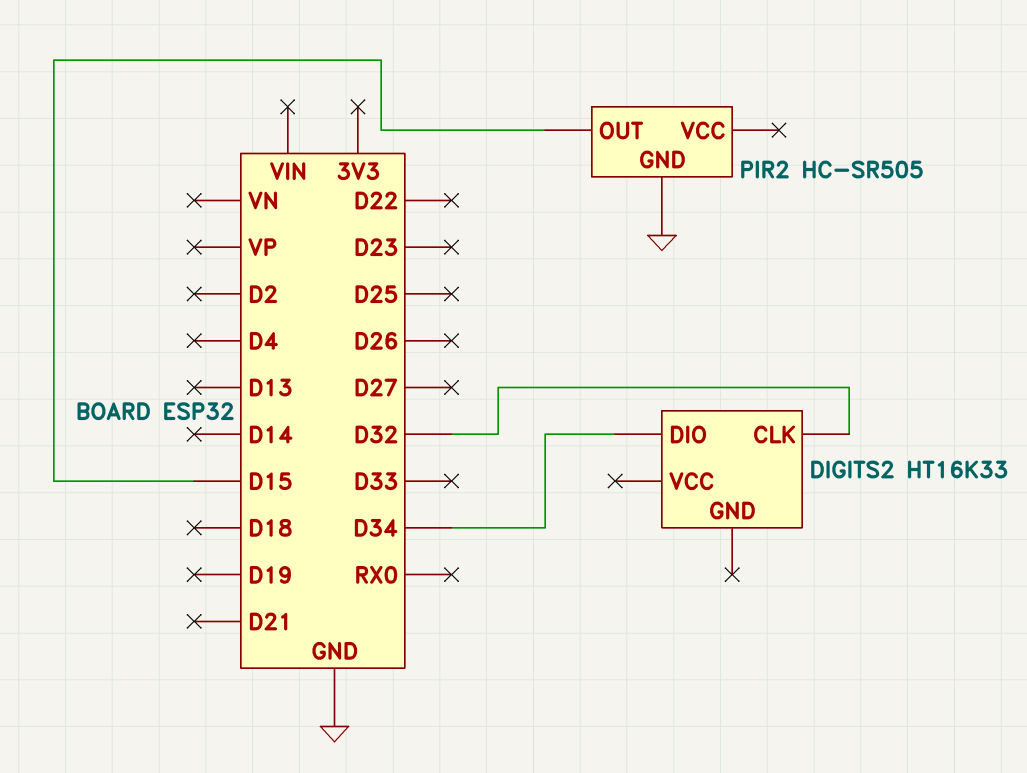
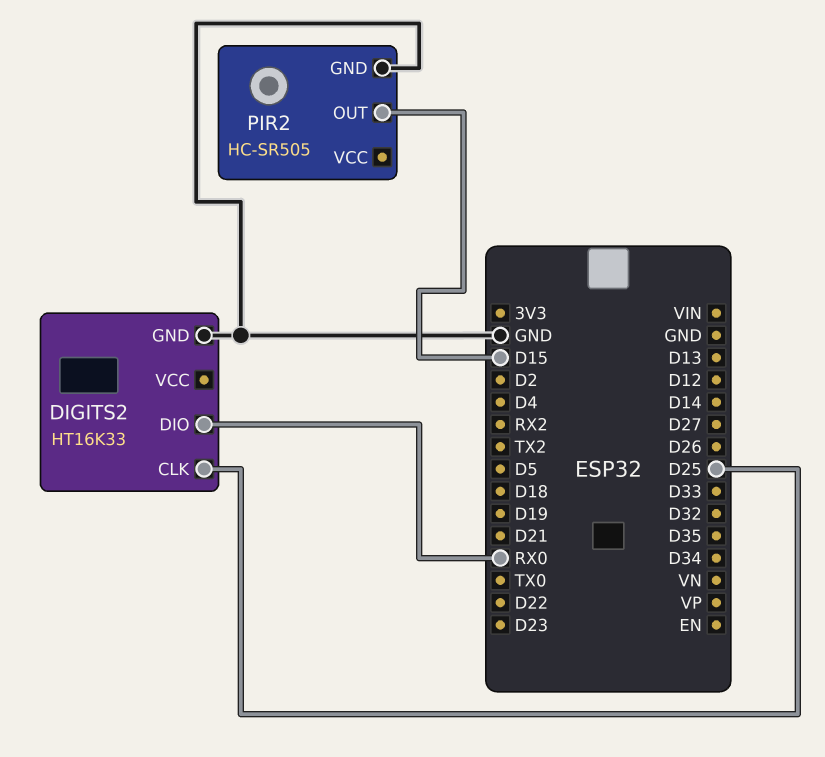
DIGITS2 pin CLK: D32 -> D25
DIGITS2 pin DIO: D34 -> RX0
DIGITS2 pin GND: none -> GND

